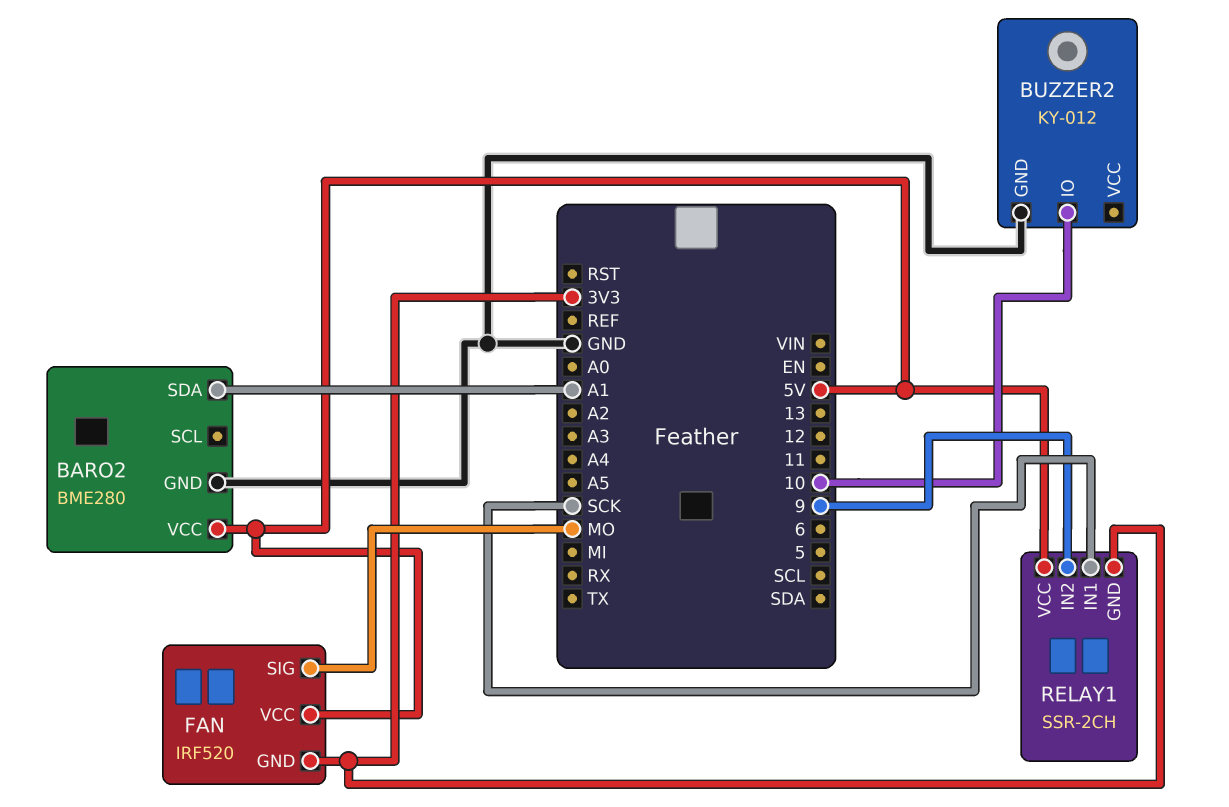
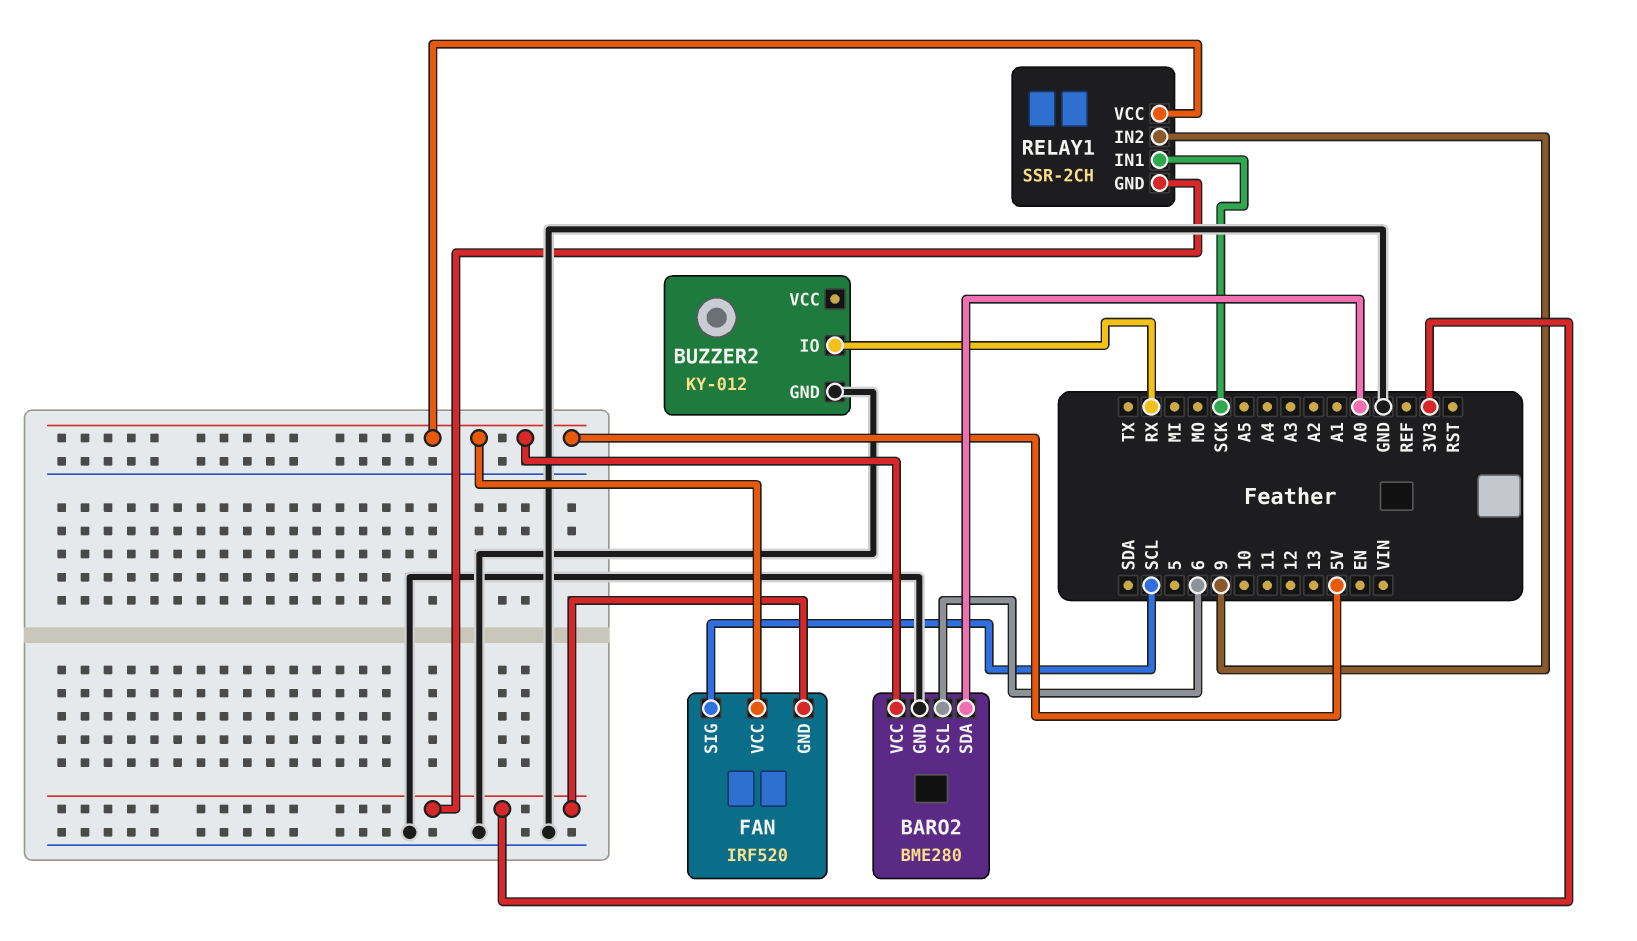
BARO2 pin SCL: none -> 6
BARO2 pin SDA: A1 -> A0
BUZZER2 pin IO: 10 -> RX
FAN pin SIG: MO -> SCL

